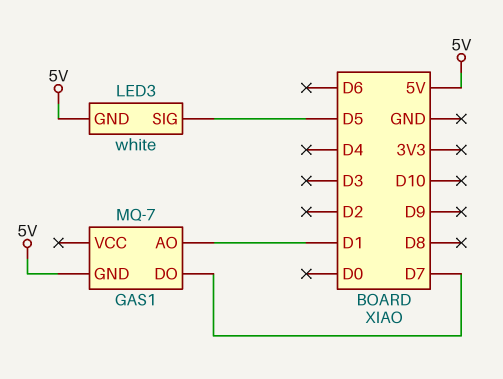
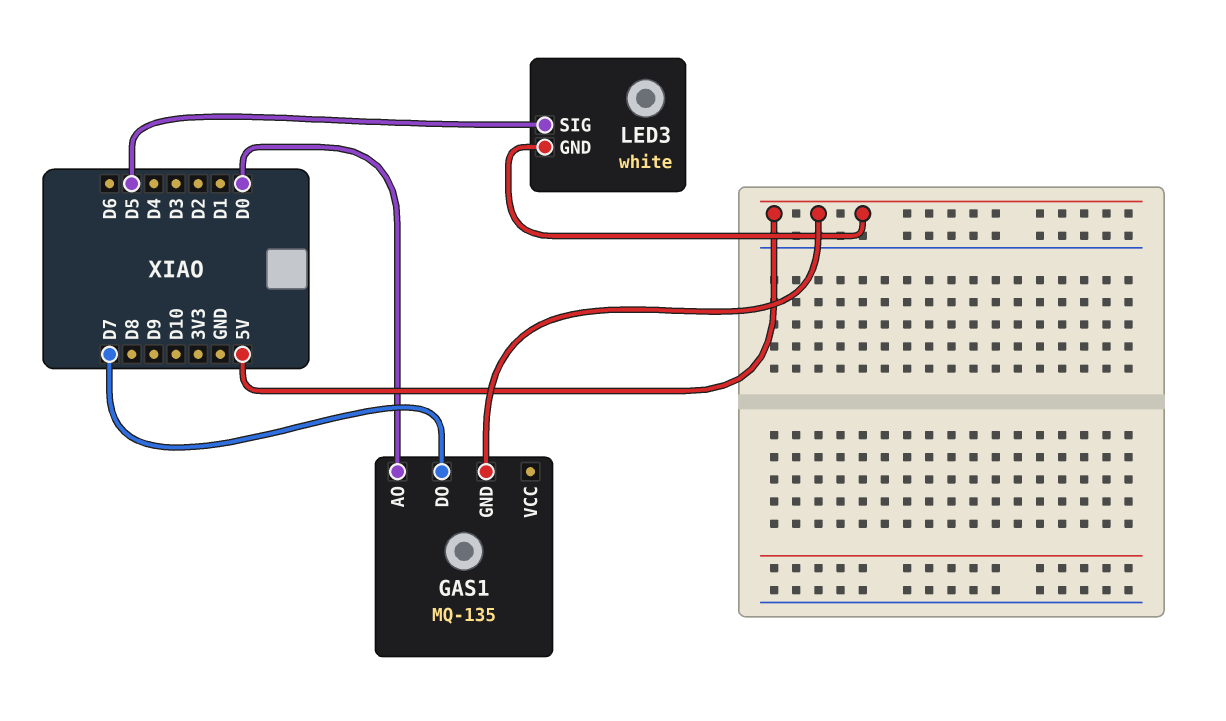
GAS1: MQ-7 -> MQ-135
GAS1 pin AO: D1 -> D0

